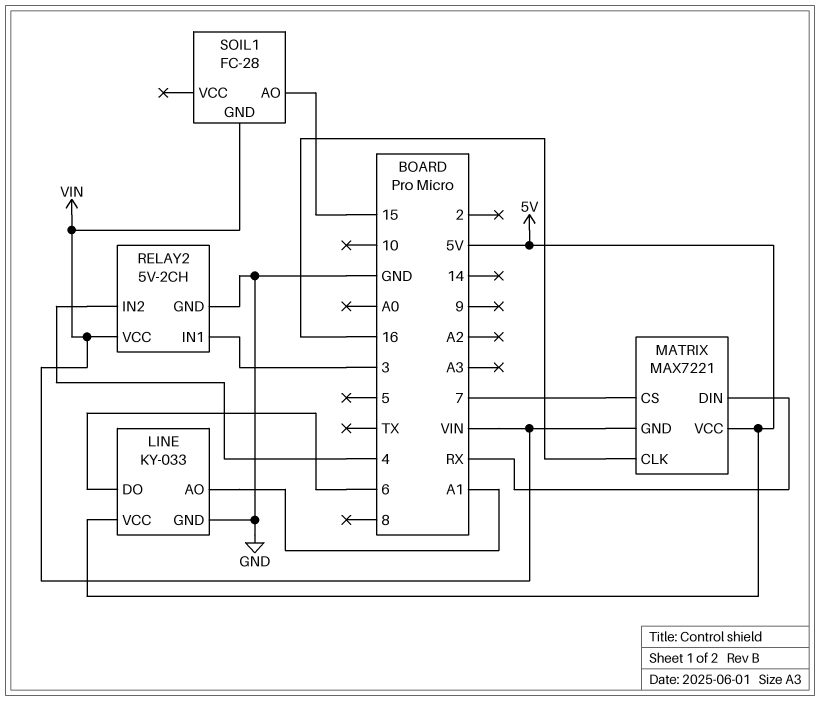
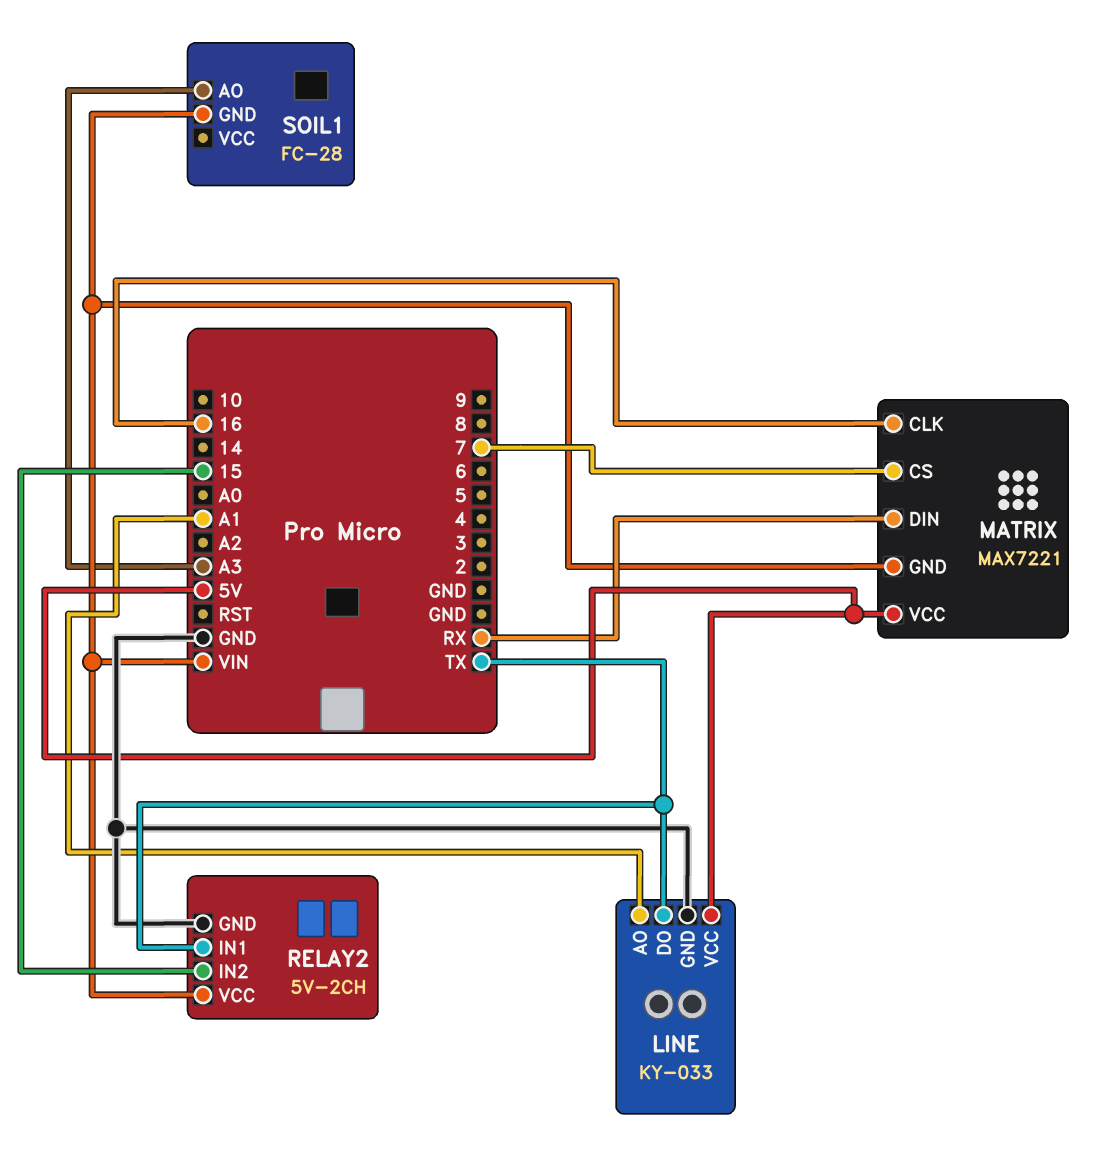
LINE pin DO: 6 -> TX
RELAY2 pin IN1: 3 -> TX
RELAY2 pin IN2: 4 -> 15
SOIL1 pin AO: 15 -> A3

